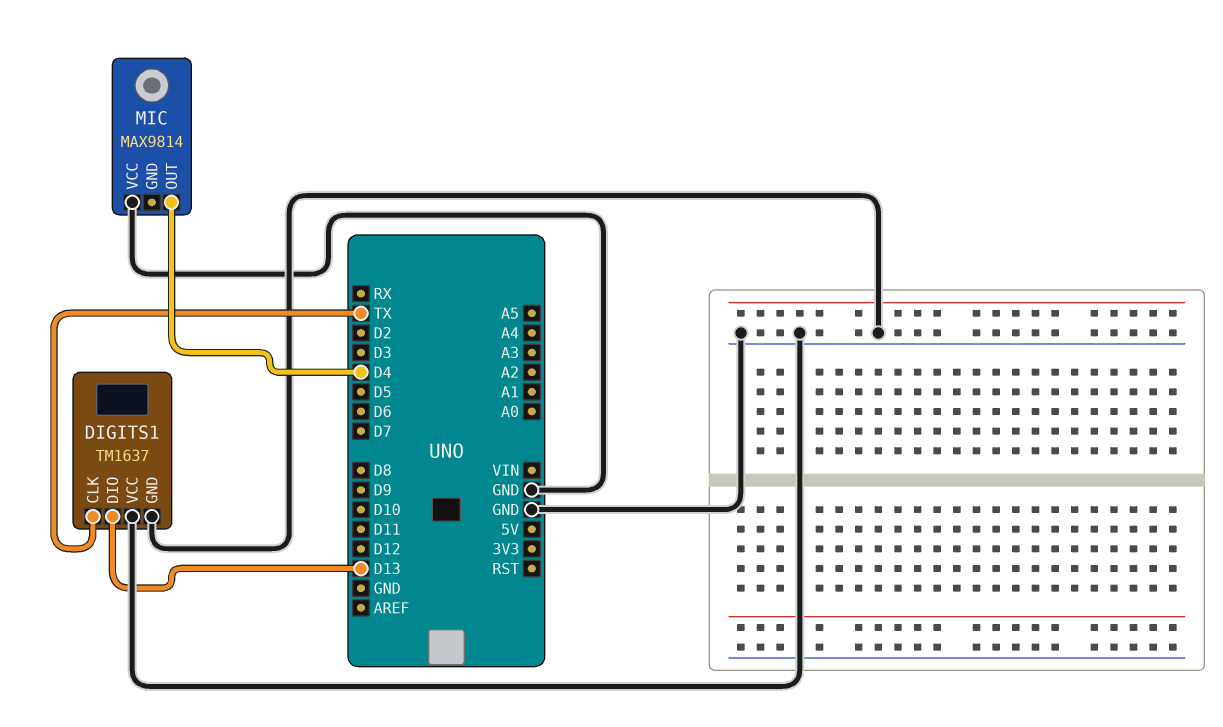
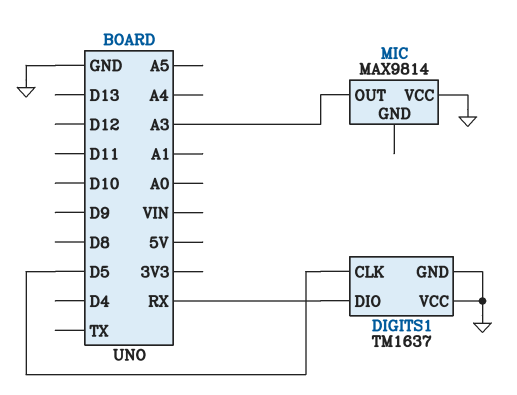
DIGITS1 pin CLK: TX -> D5
DIGITS1 pin DIO: D13 -> RX
MIC pin OUT: D4 -> A3

